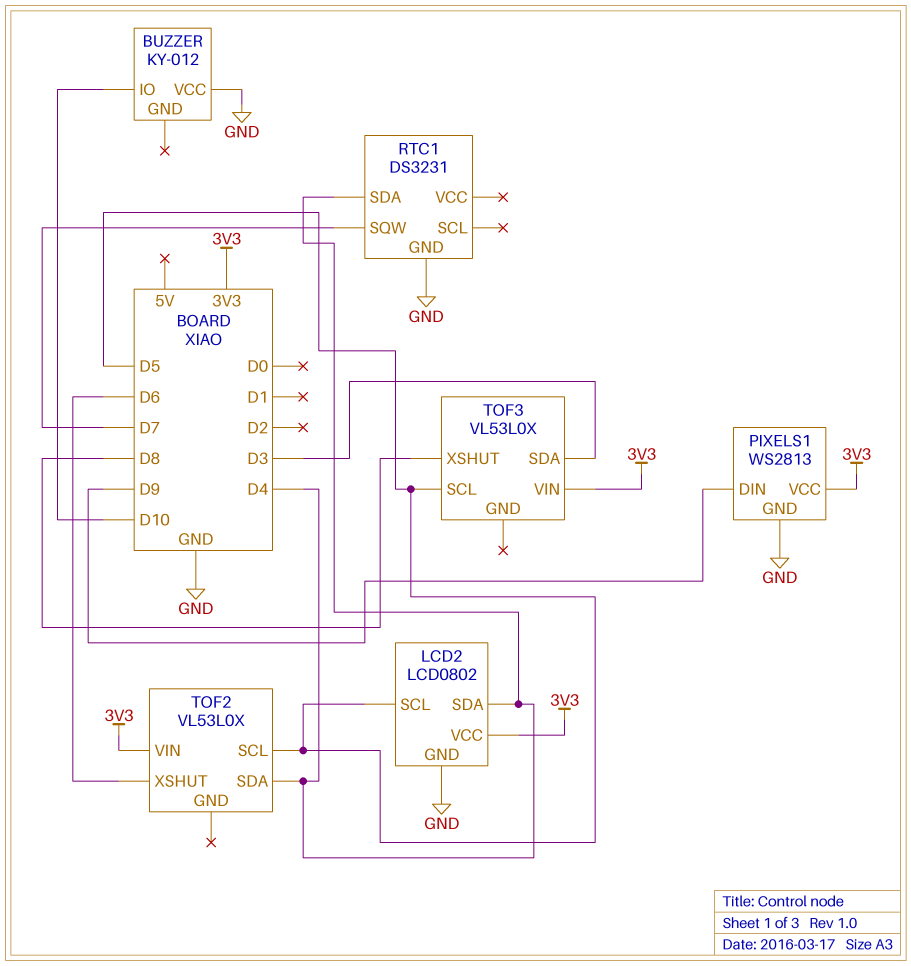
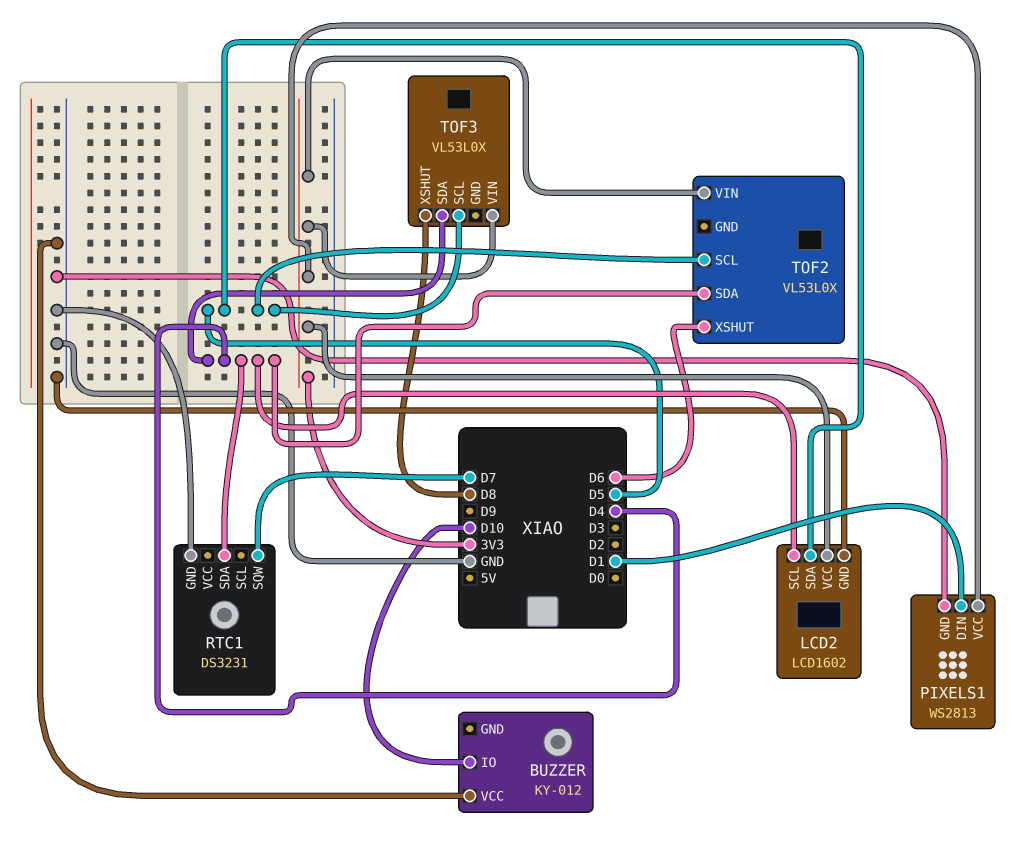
LCD2: LCD0802 -> LCD1602
LCD2 pin SCL: D5 -> D4
LCD2 pin SDA: D4 -> D5
PIXELS1 pin DIN: D9 -> D1
TOF3 pin SDA: D3 -> D4

